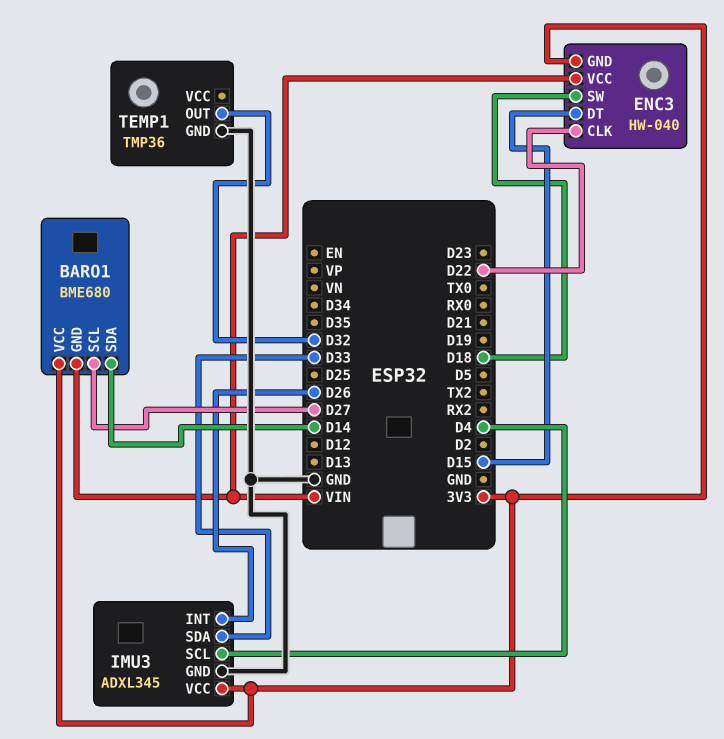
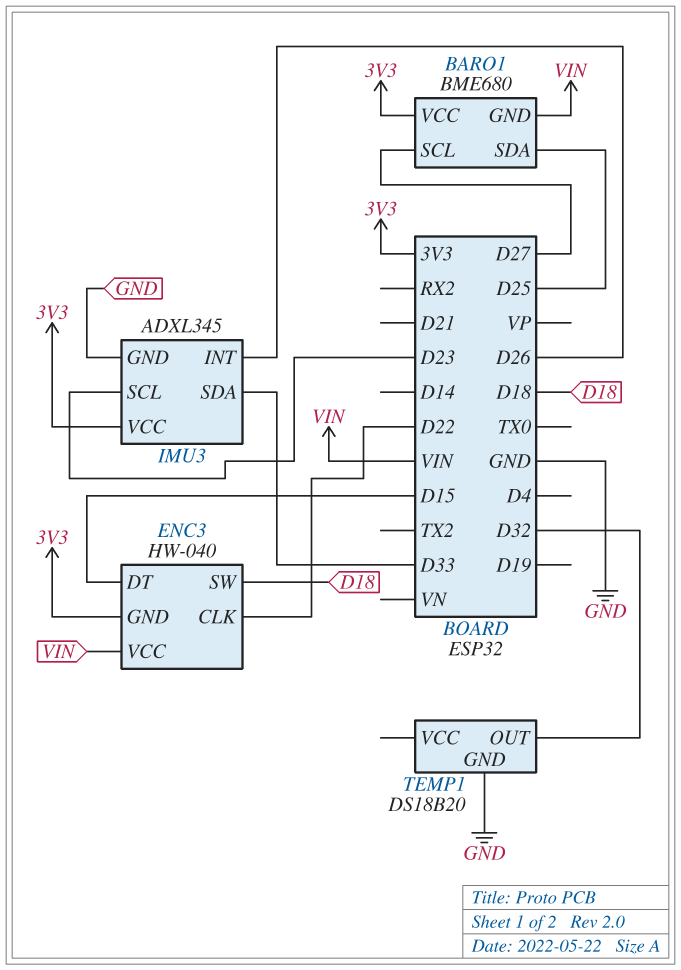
BARO1 pin SDA: D14 -> D25
IMU3 pin SCL: D4 -> D23
TEMP1: TMP36 -> DS18B20

